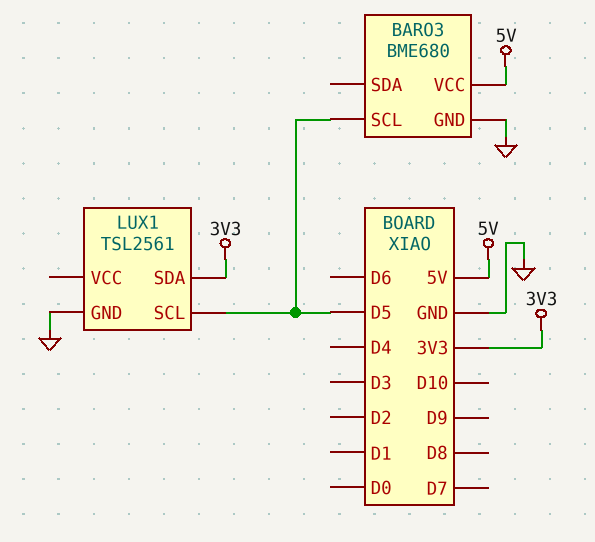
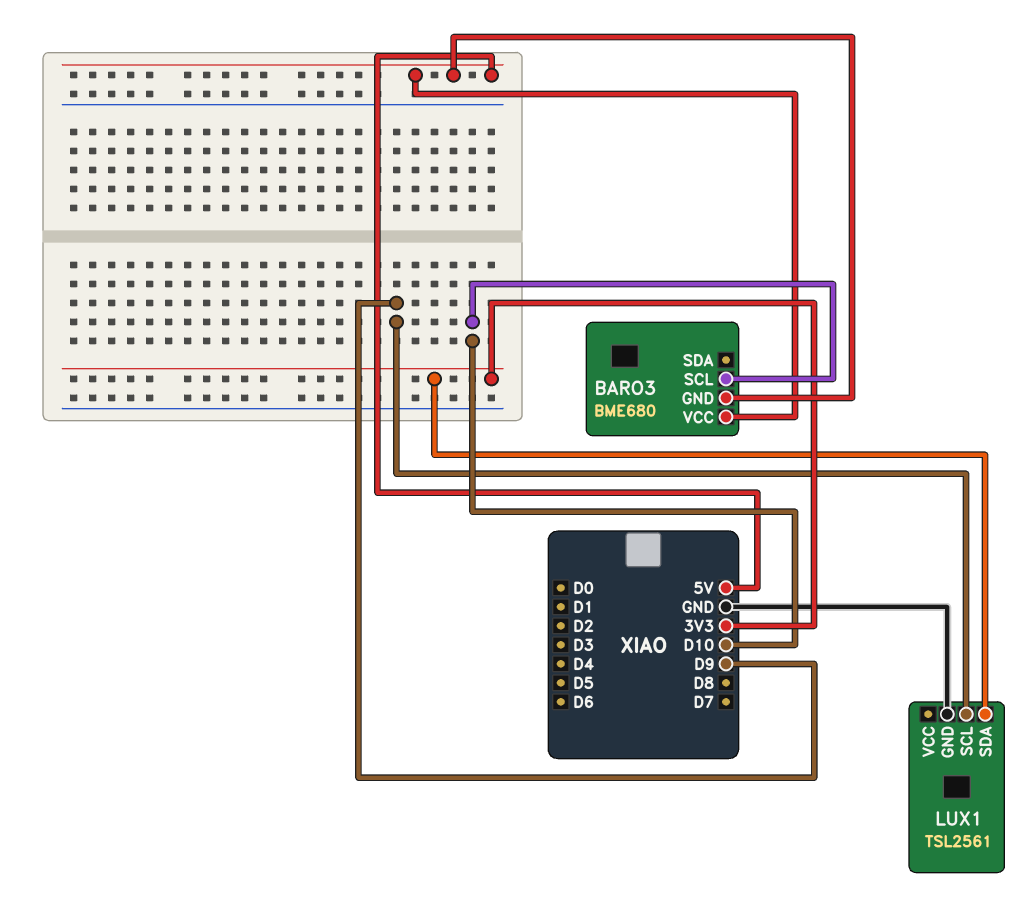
BARO3 pin GND: GND -> 5V
BARO3 pin SCL: D5 -> D10
LUX1 pin SCL: D5 -> D9

